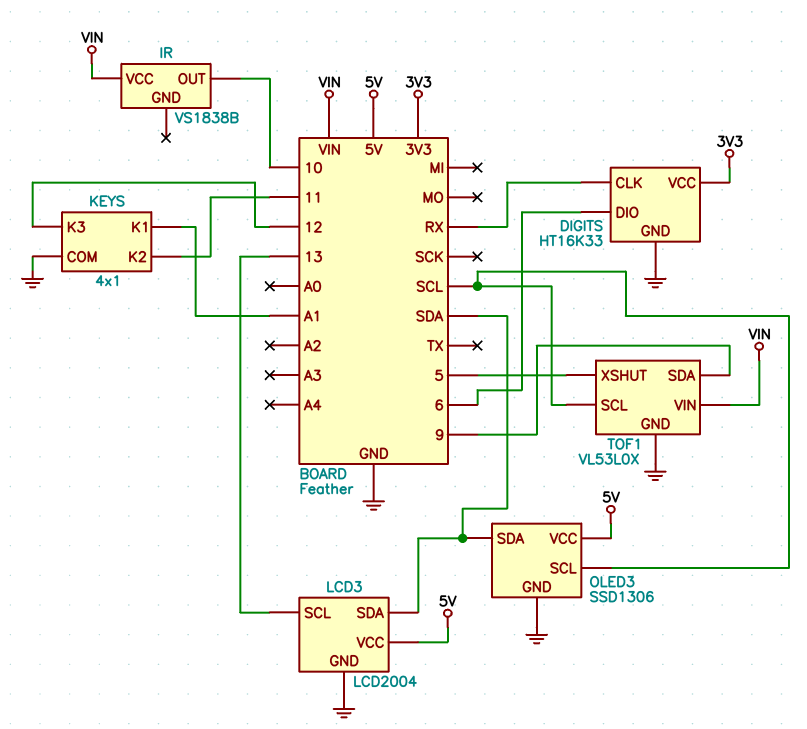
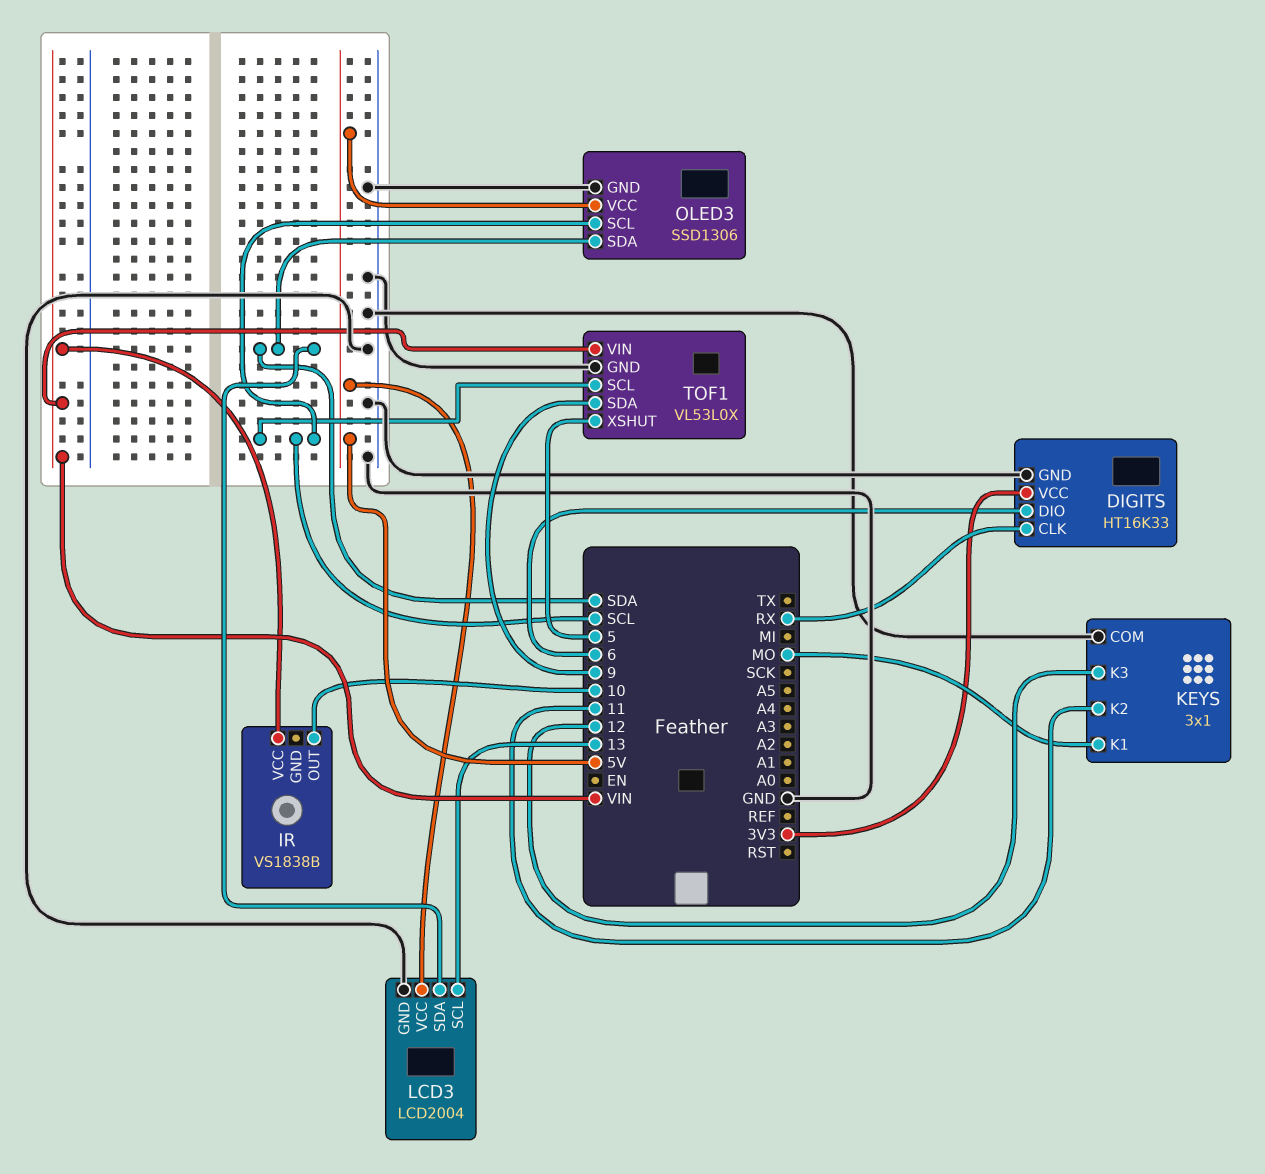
KEYS: 4x1 -> 3x1
KEYS pin K1: A1 -> MO

